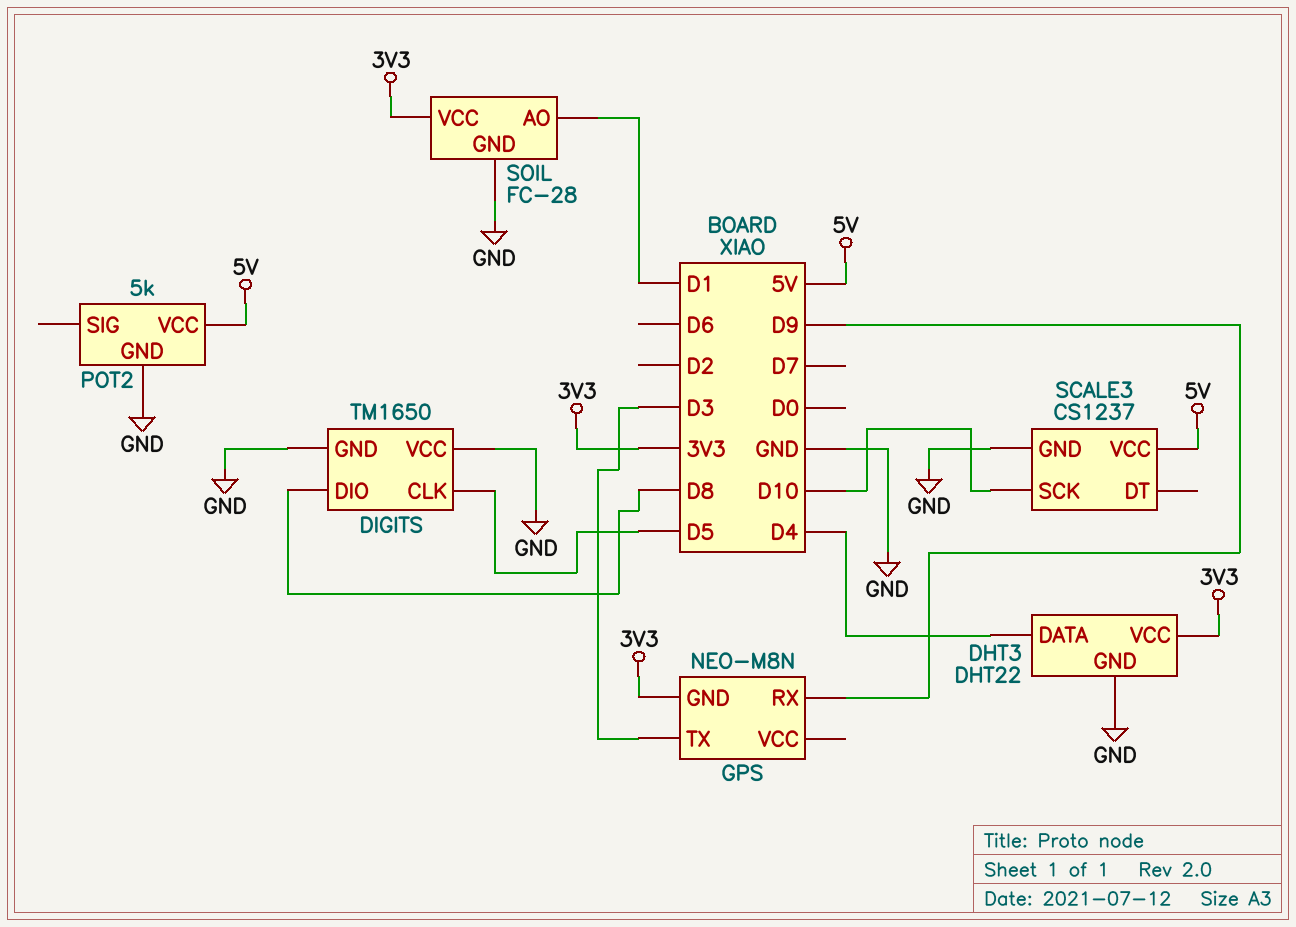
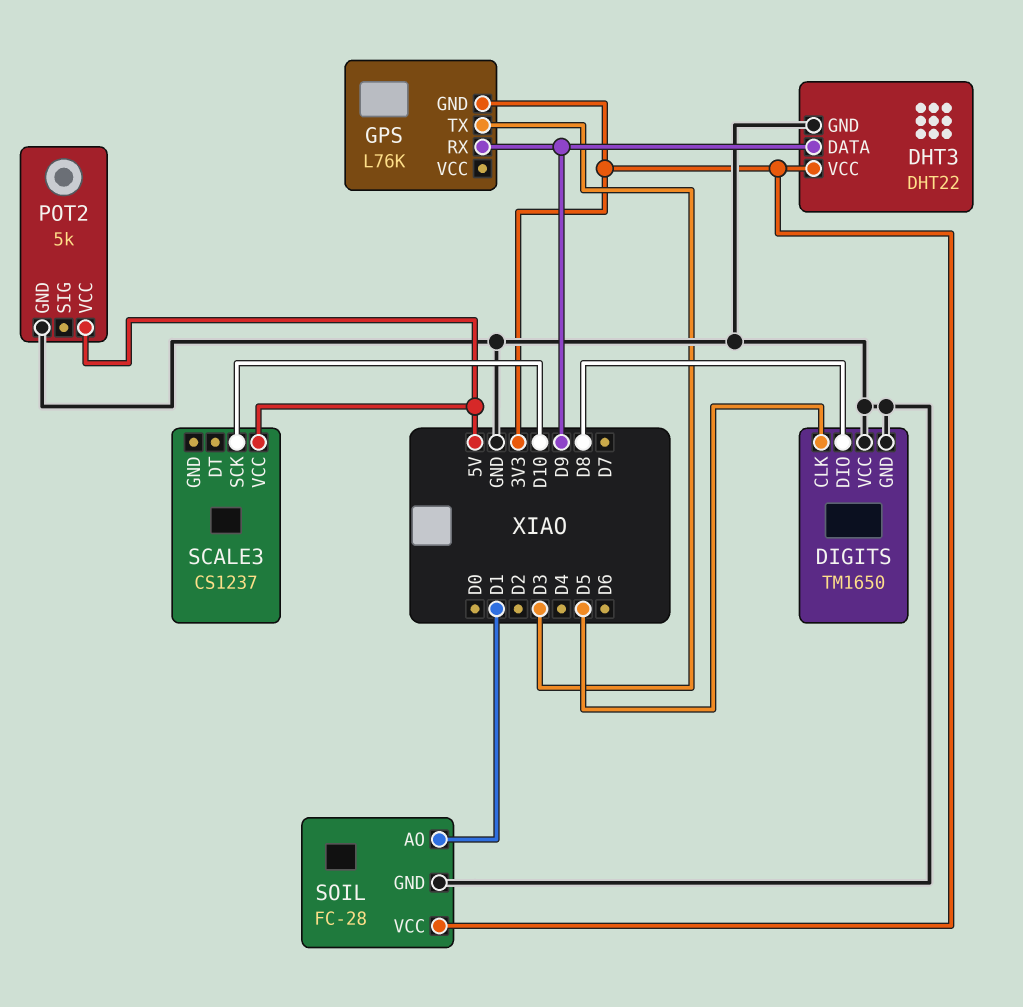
DHT3 pin DATA: D4 -> D9
GPS: NEO-M8N -> L76K
SCALE3 pin GND: GND -> none

